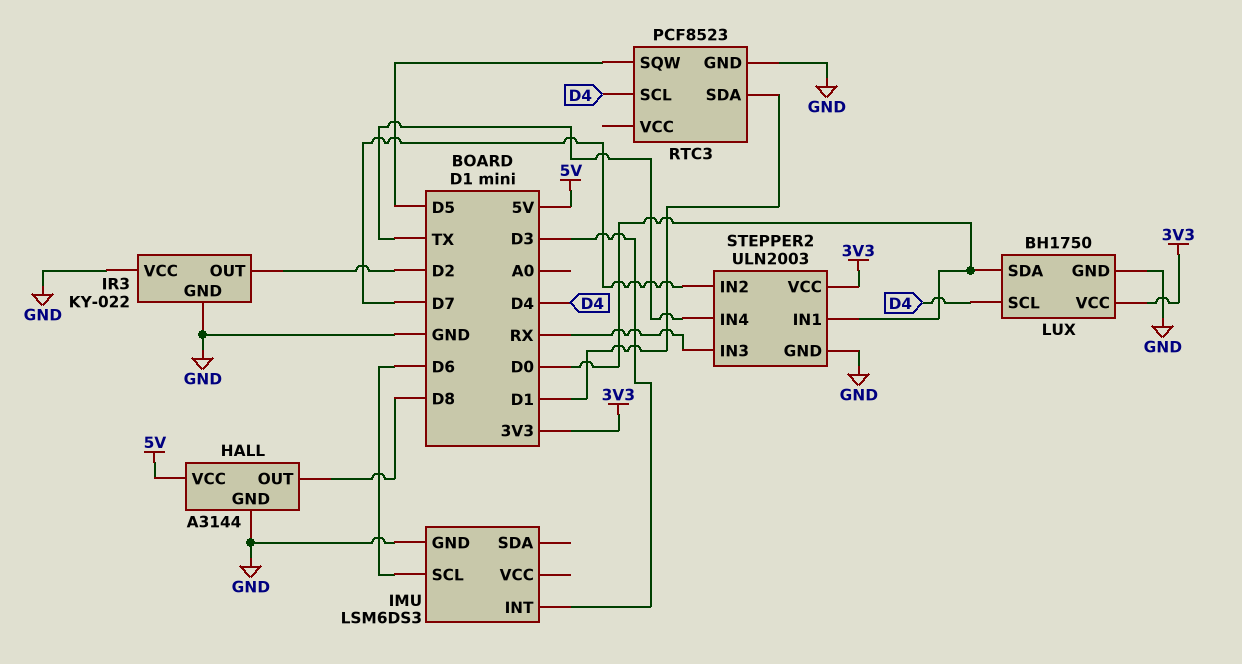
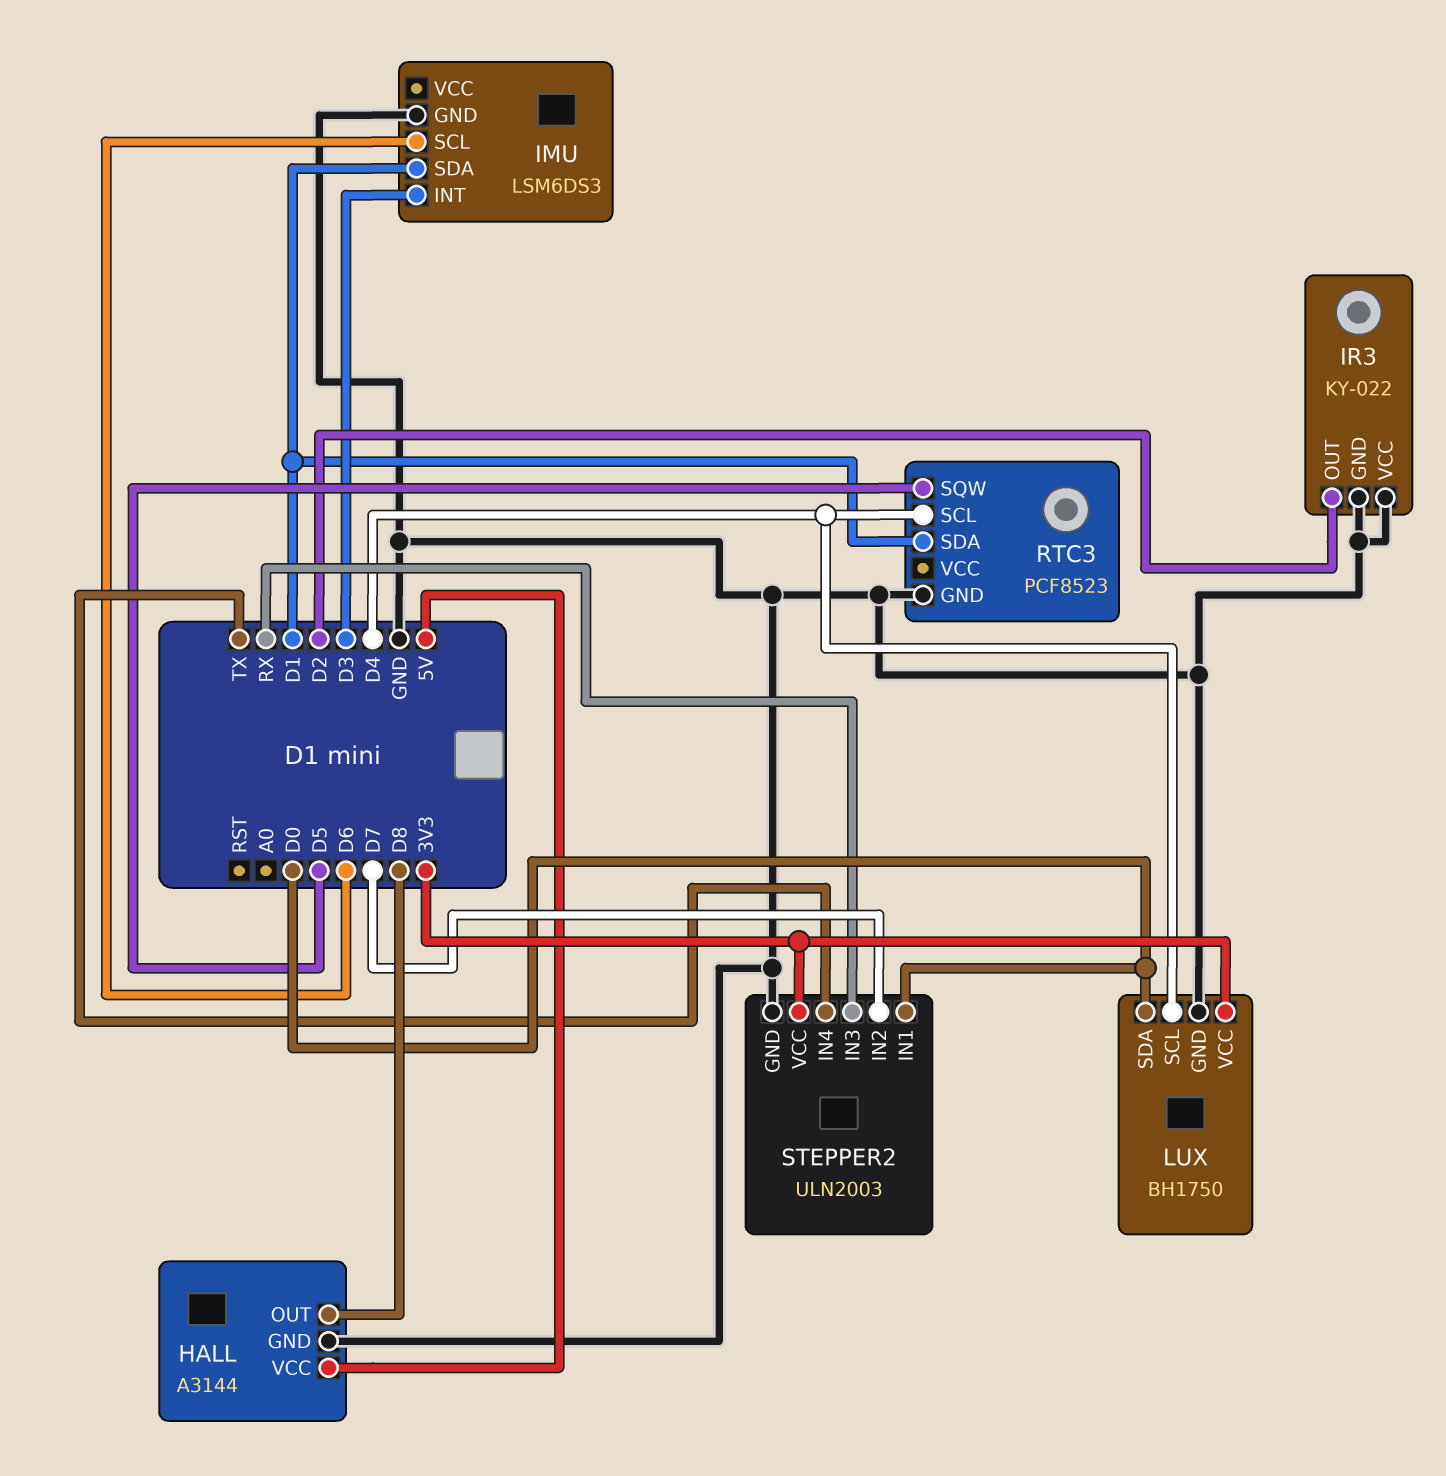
IMU pin SDA: none -> D1

